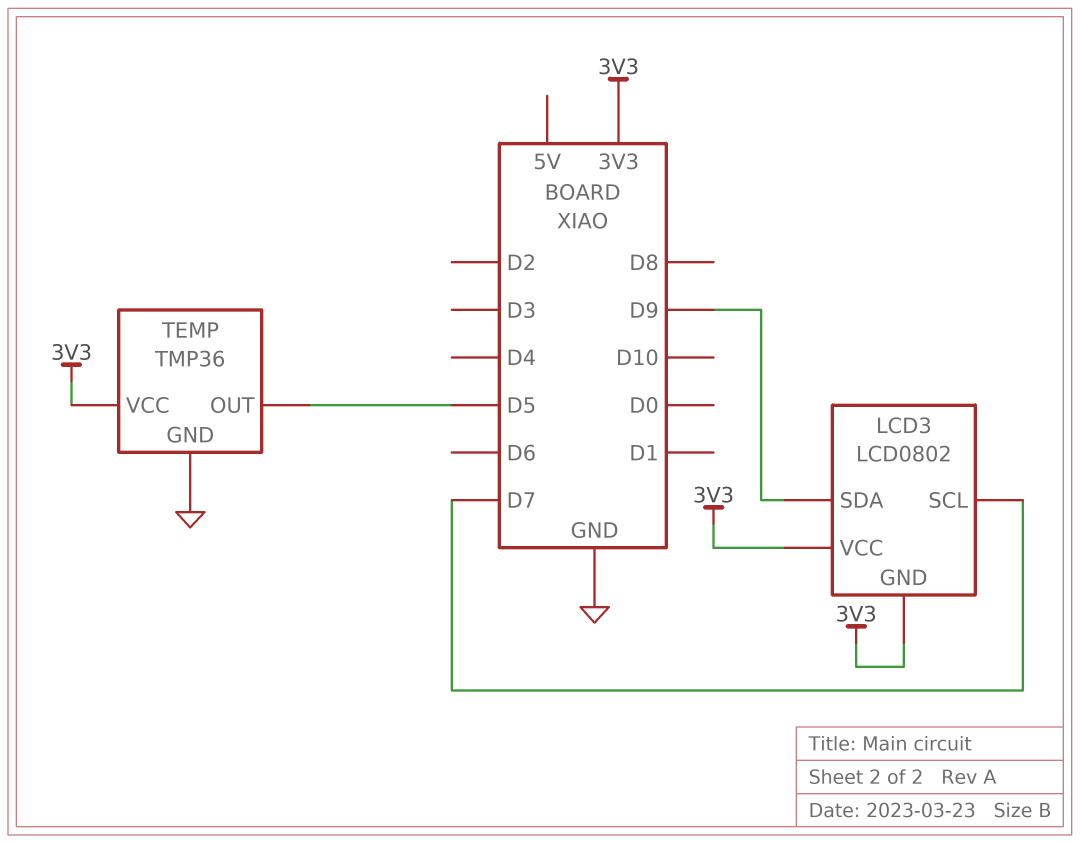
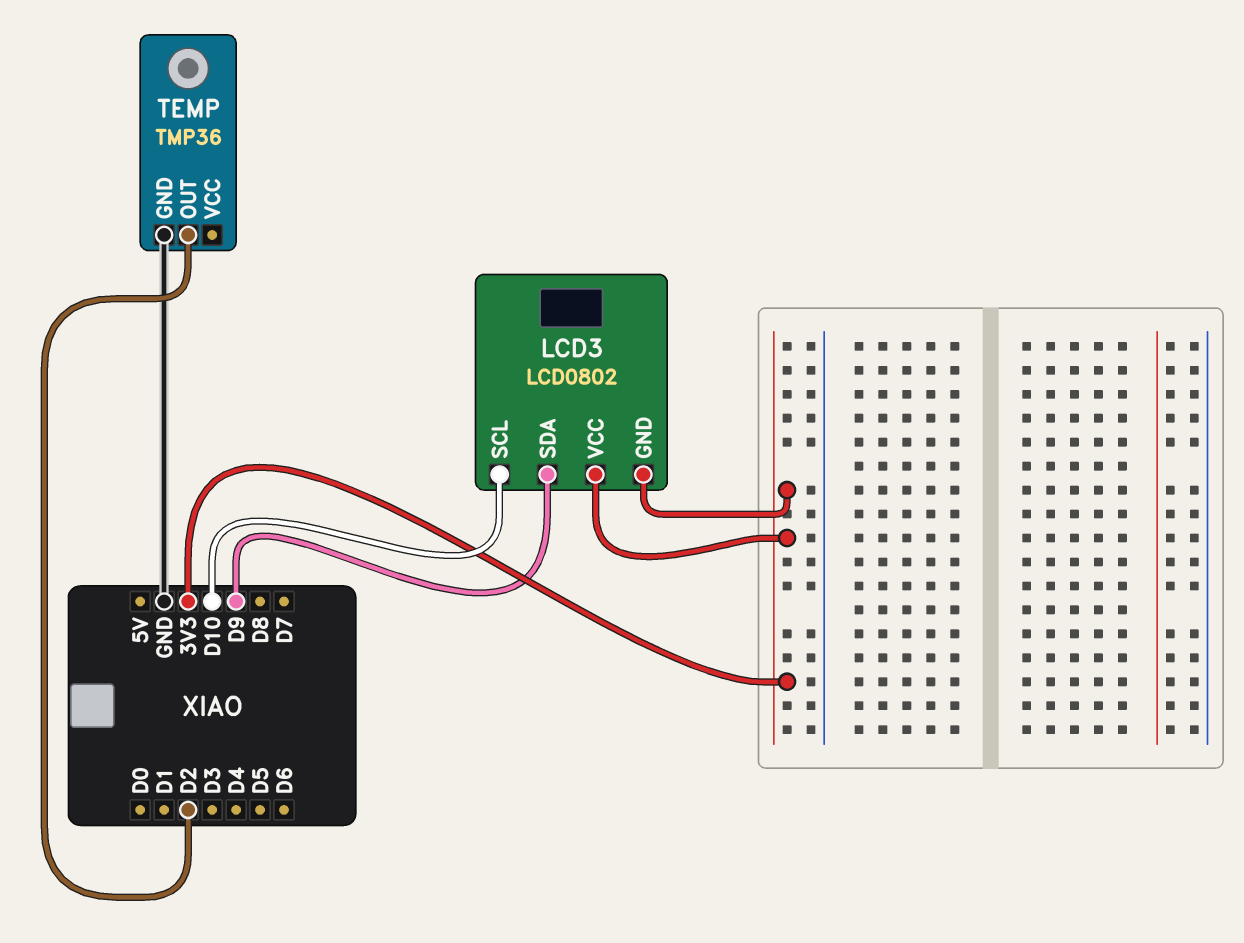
LCD3 pin SCL: D7 -> D10
TEMP pin OUT: D5 -> D2
TEMP pin VCC: 3V3 -> none

